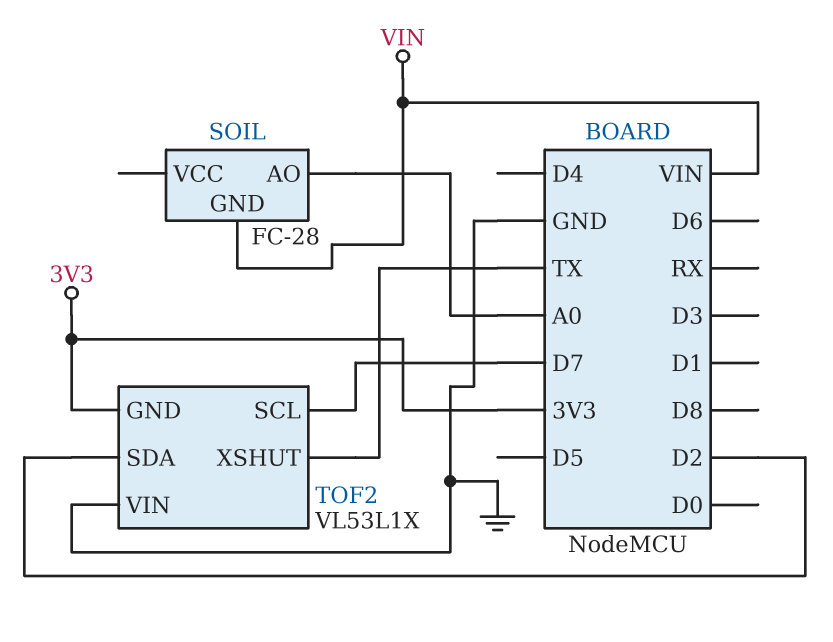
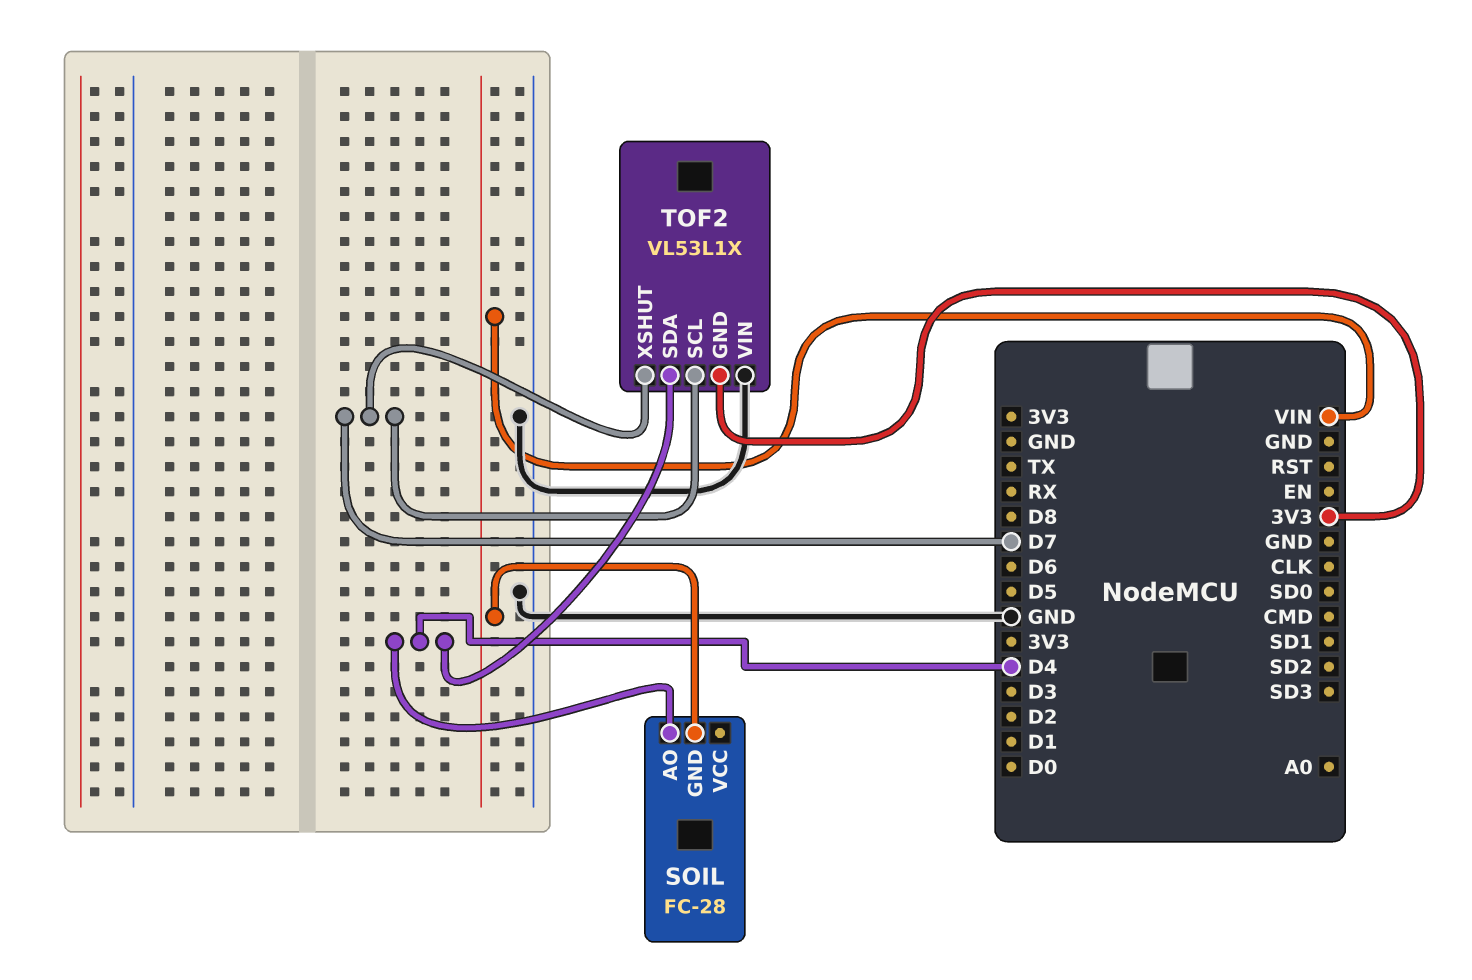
SOIL pin AO: A0 -> D4
TOF2 pin SDA: D2 -> D4
TOF2 pin XSHUT: TX -> D7

